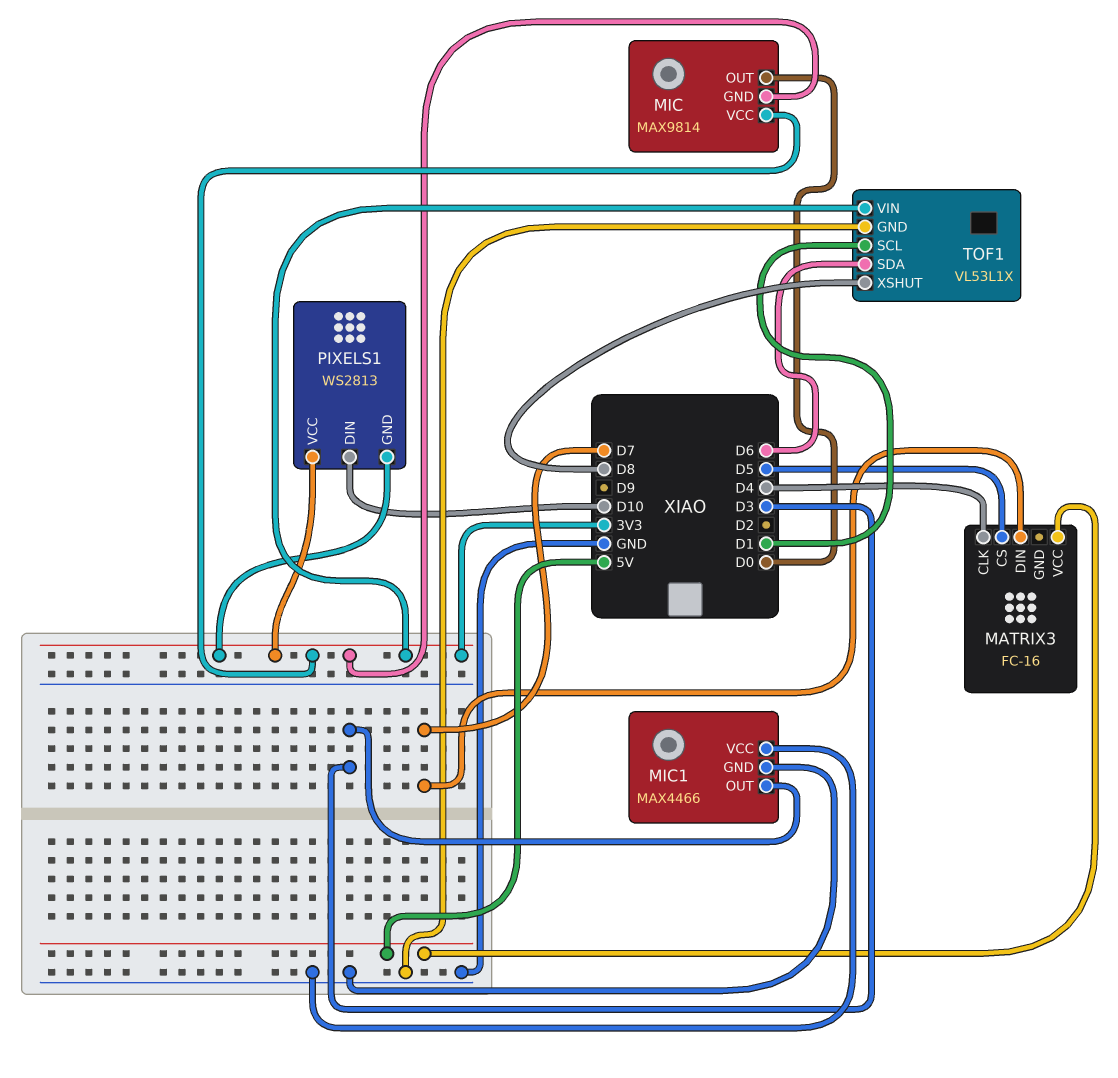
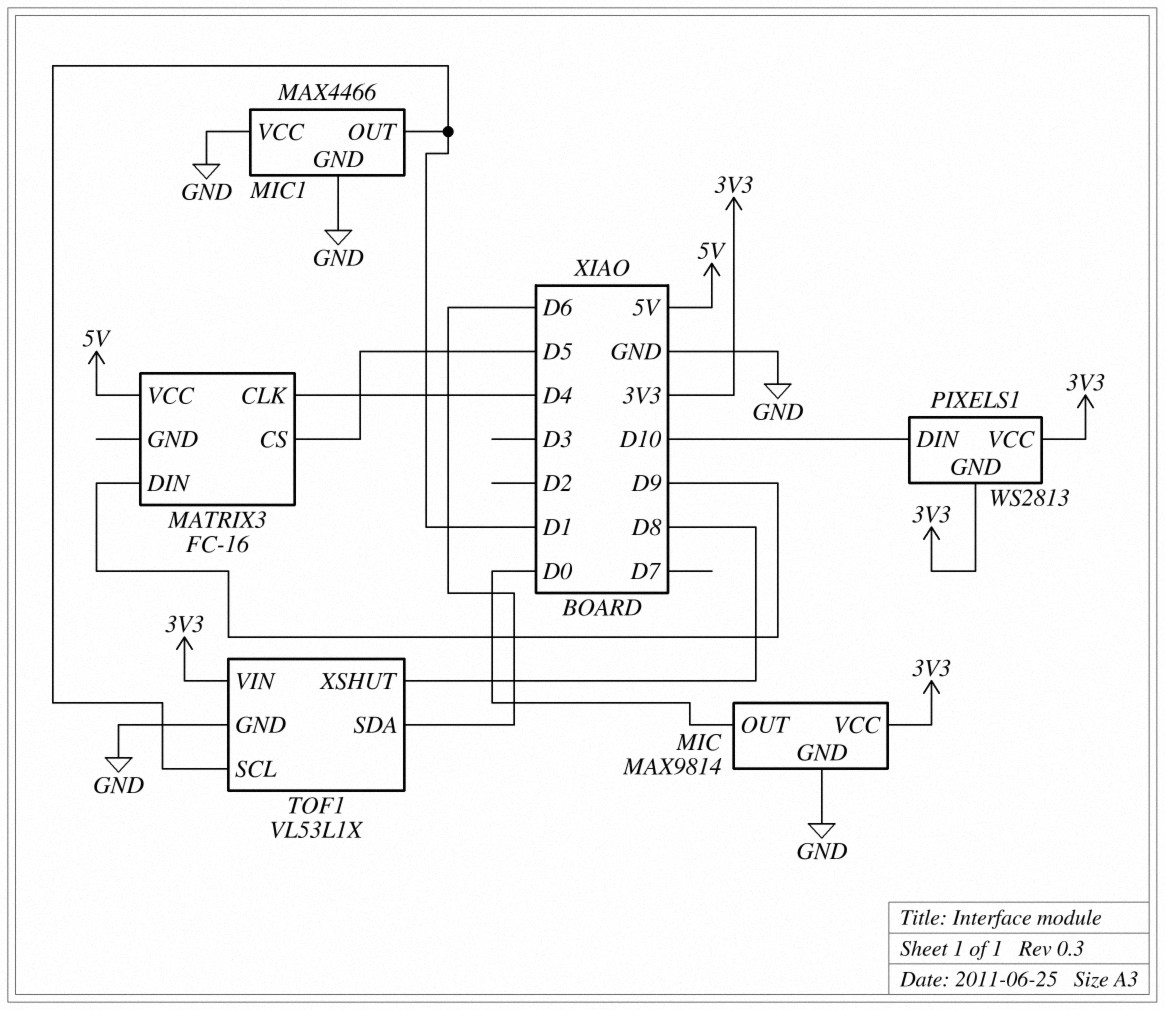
MATRIX3 pin DIN: D7 -> D9
MIC pin GND: 3V3 -> GND
MIC1 pin OUT: D3 -> D1

